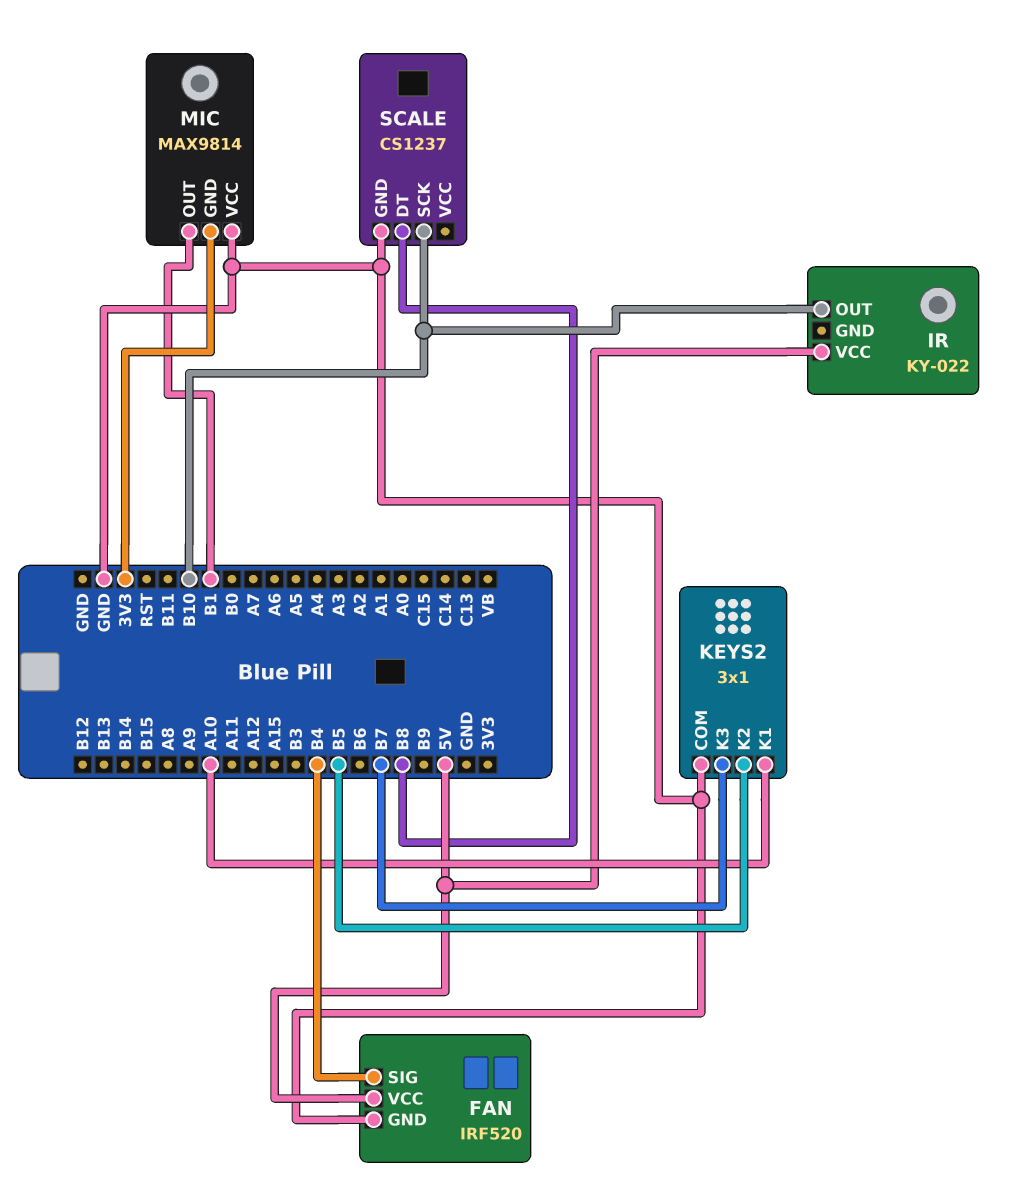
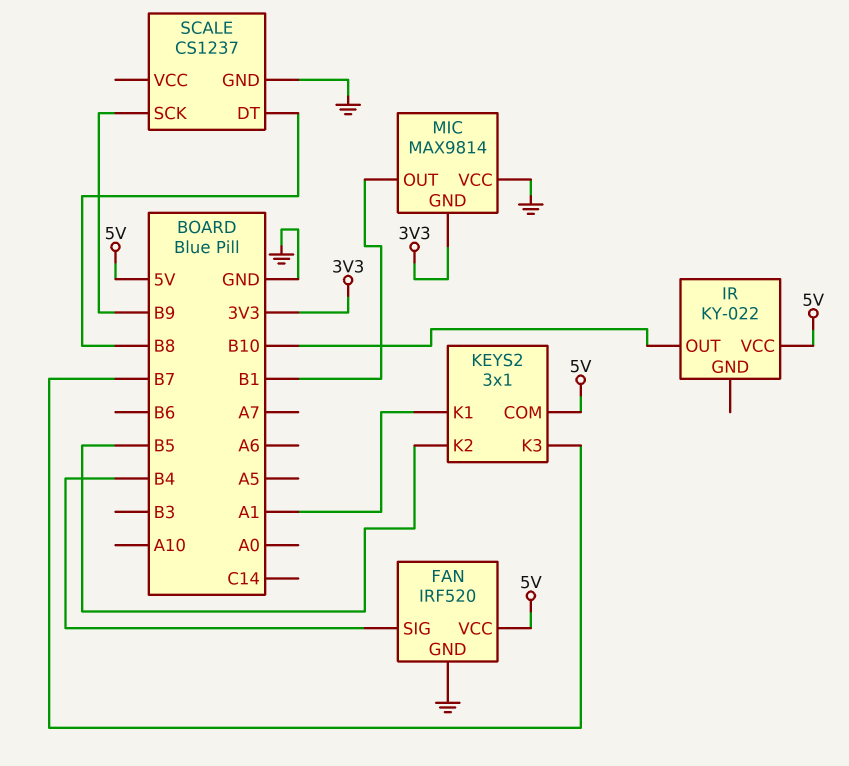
KEYS2 pin COM: GND -> 5V
KEYS2 pin K1: A10 -> A1
SCALE pin SCK: B10 -> B9

